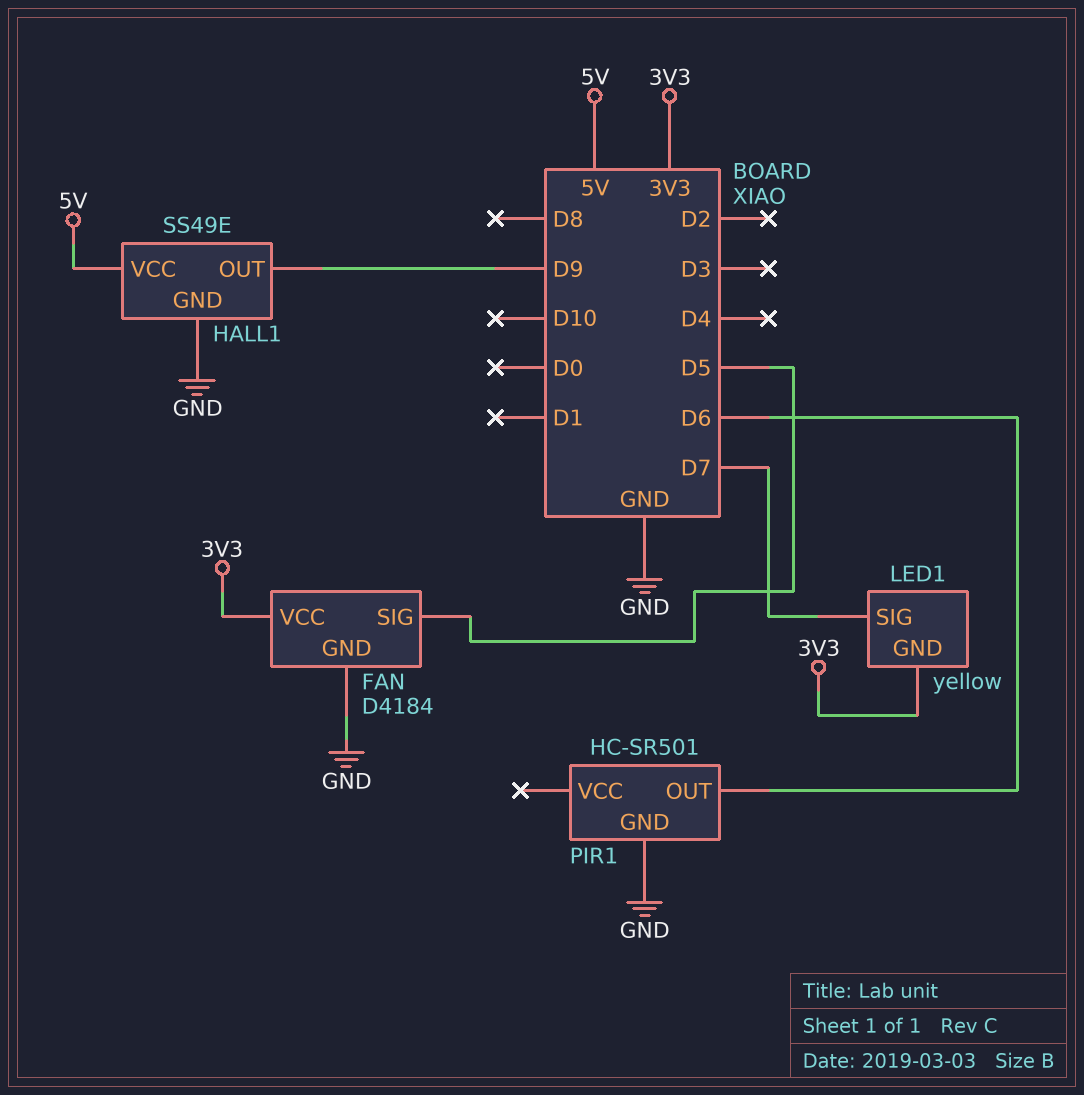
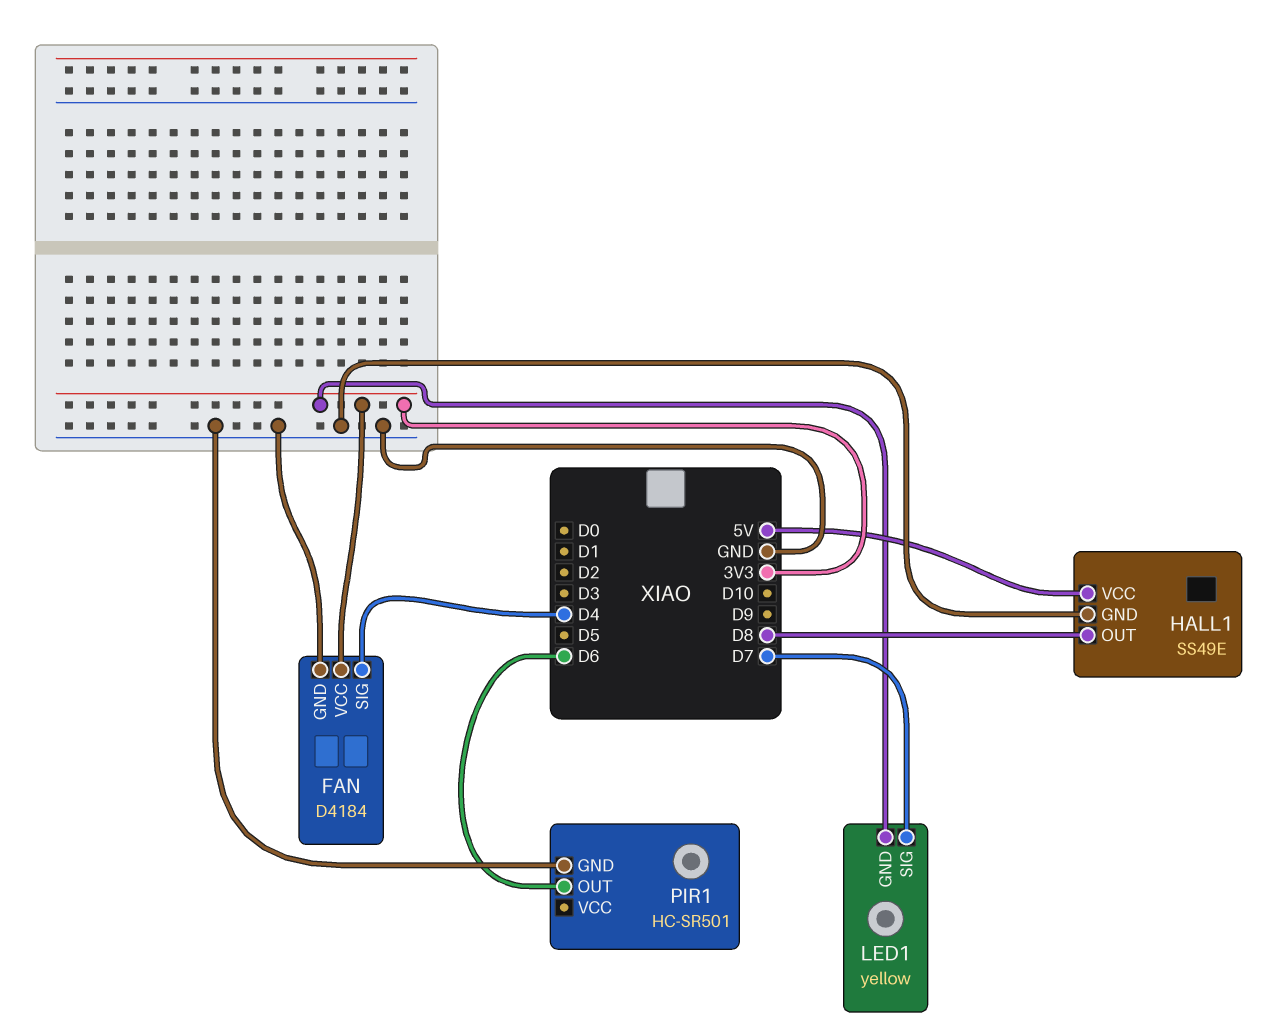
FAN pin SIG: D5 -> D4
HALL1 pin OUT: D9 -> D8

